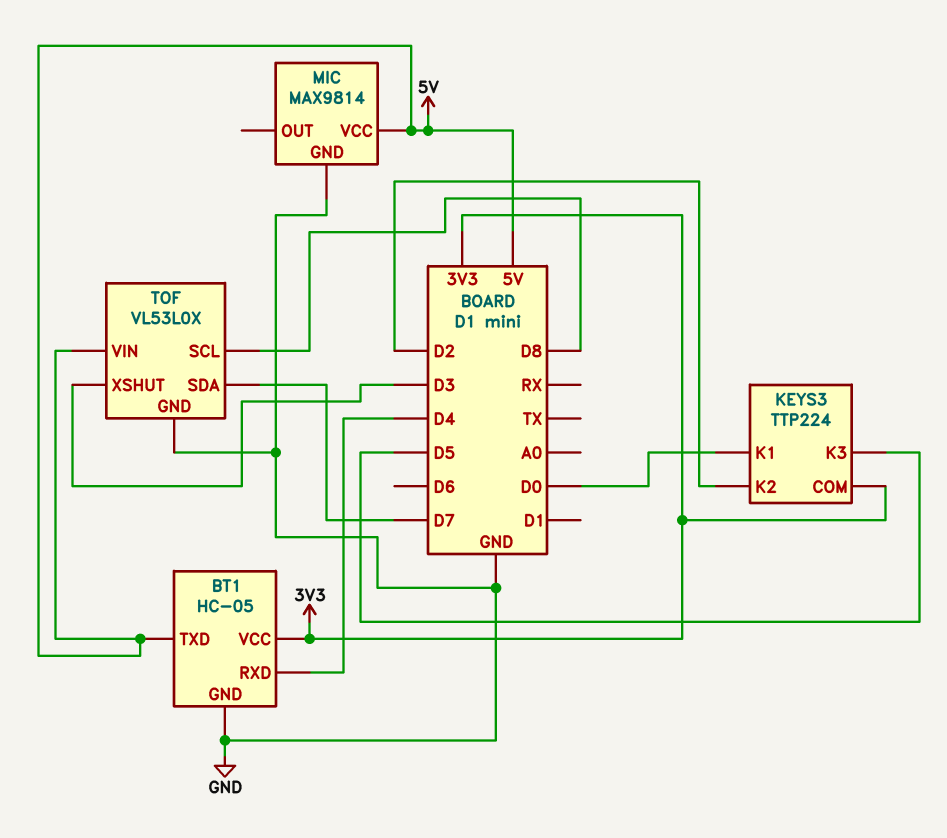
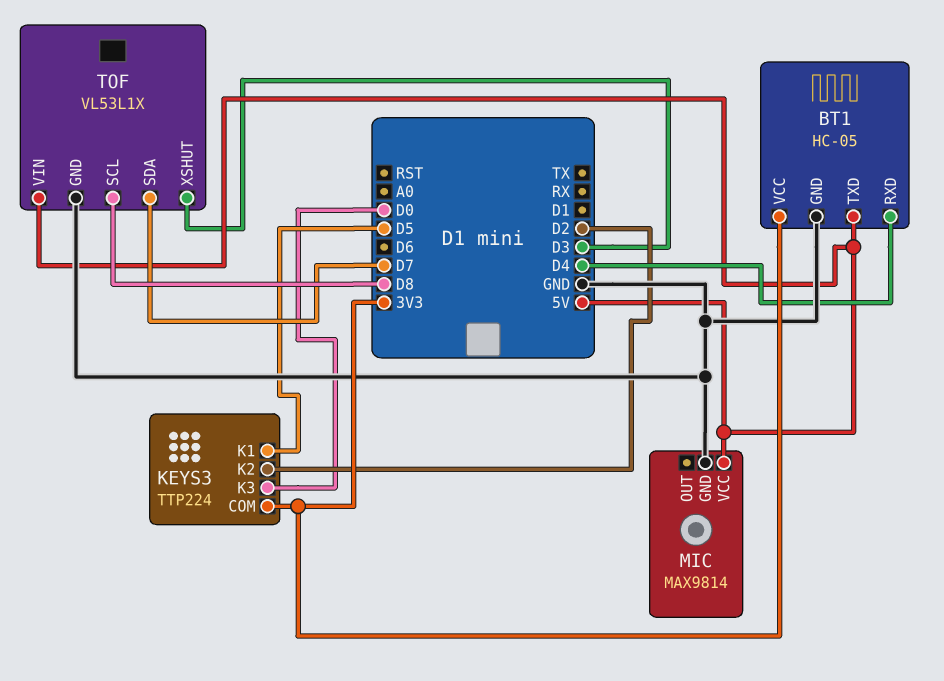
KEYS3 pin K1: D0 -> D5
KEYS3 pin K3: D5 -> D0
TOF: VL53L0X -> VL53L1X

